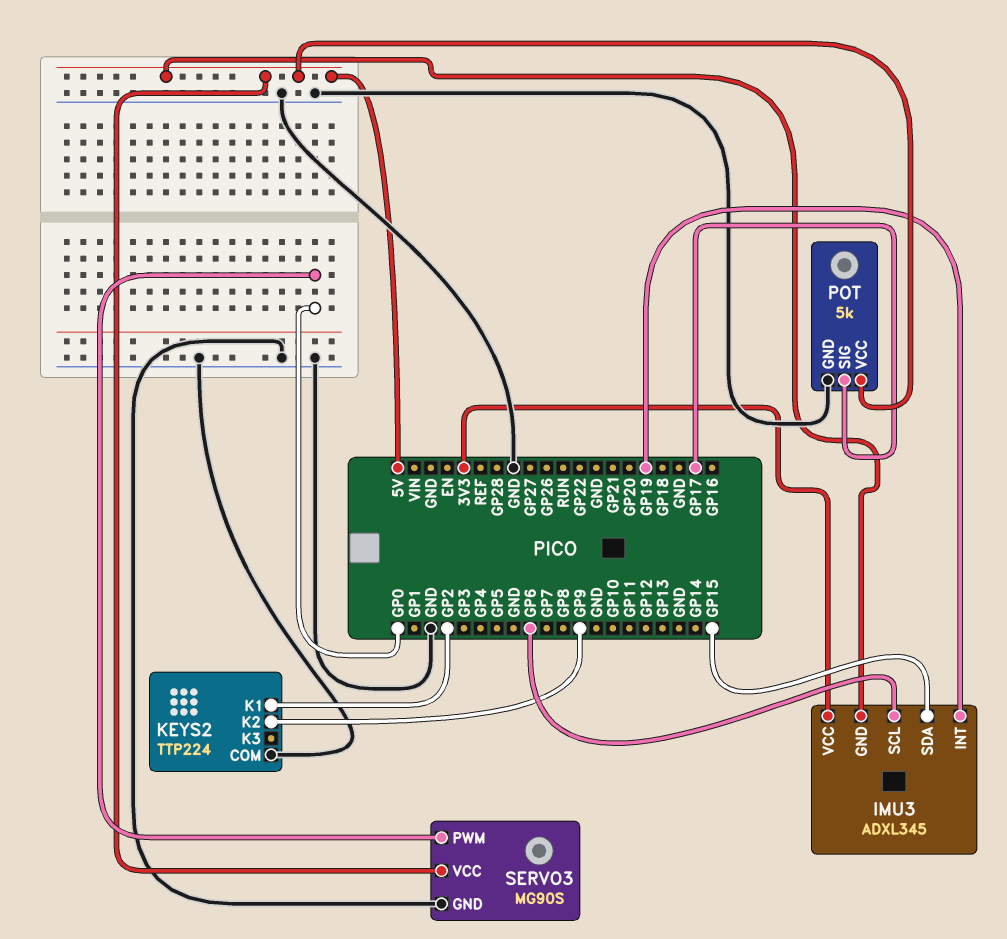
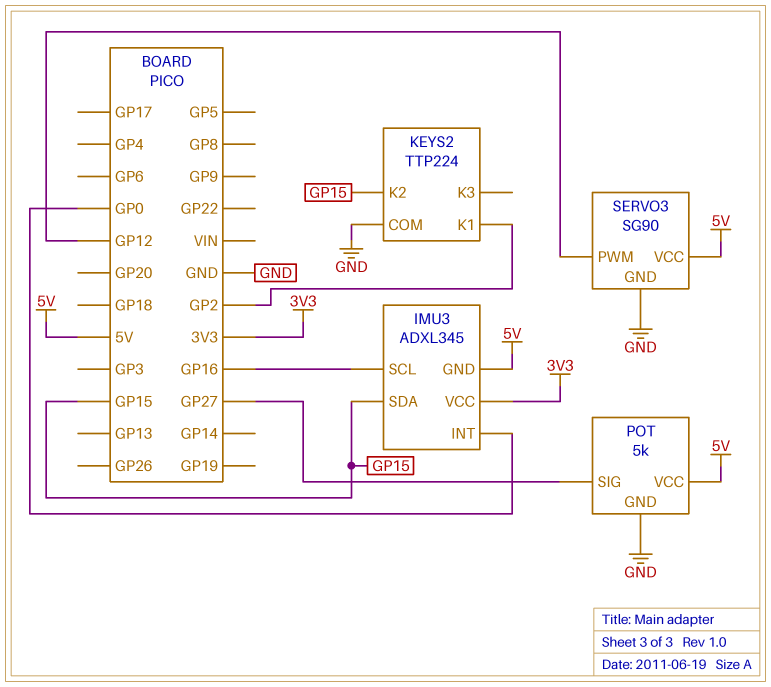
IMU3 pin INT: GP19 -> GP0
IMU3 pin SCL: GP6 -> GP16
KEYS2 pin K2: GP9 -> GP15
POT pin SIG: GP17 -> GP27
SERVO3: MG90S -> SG90
SERVO3 pin PWM: GP0 -> GP12

